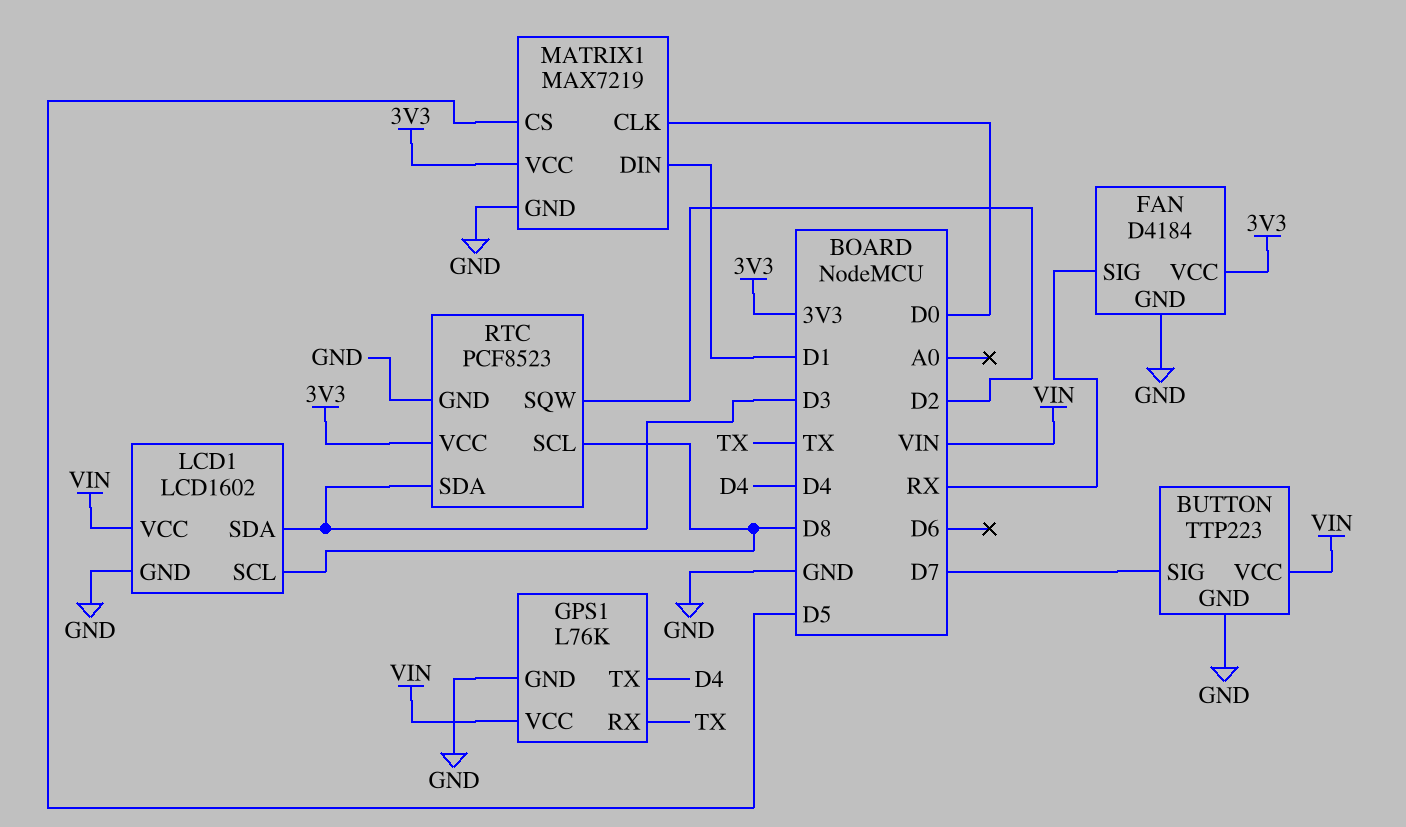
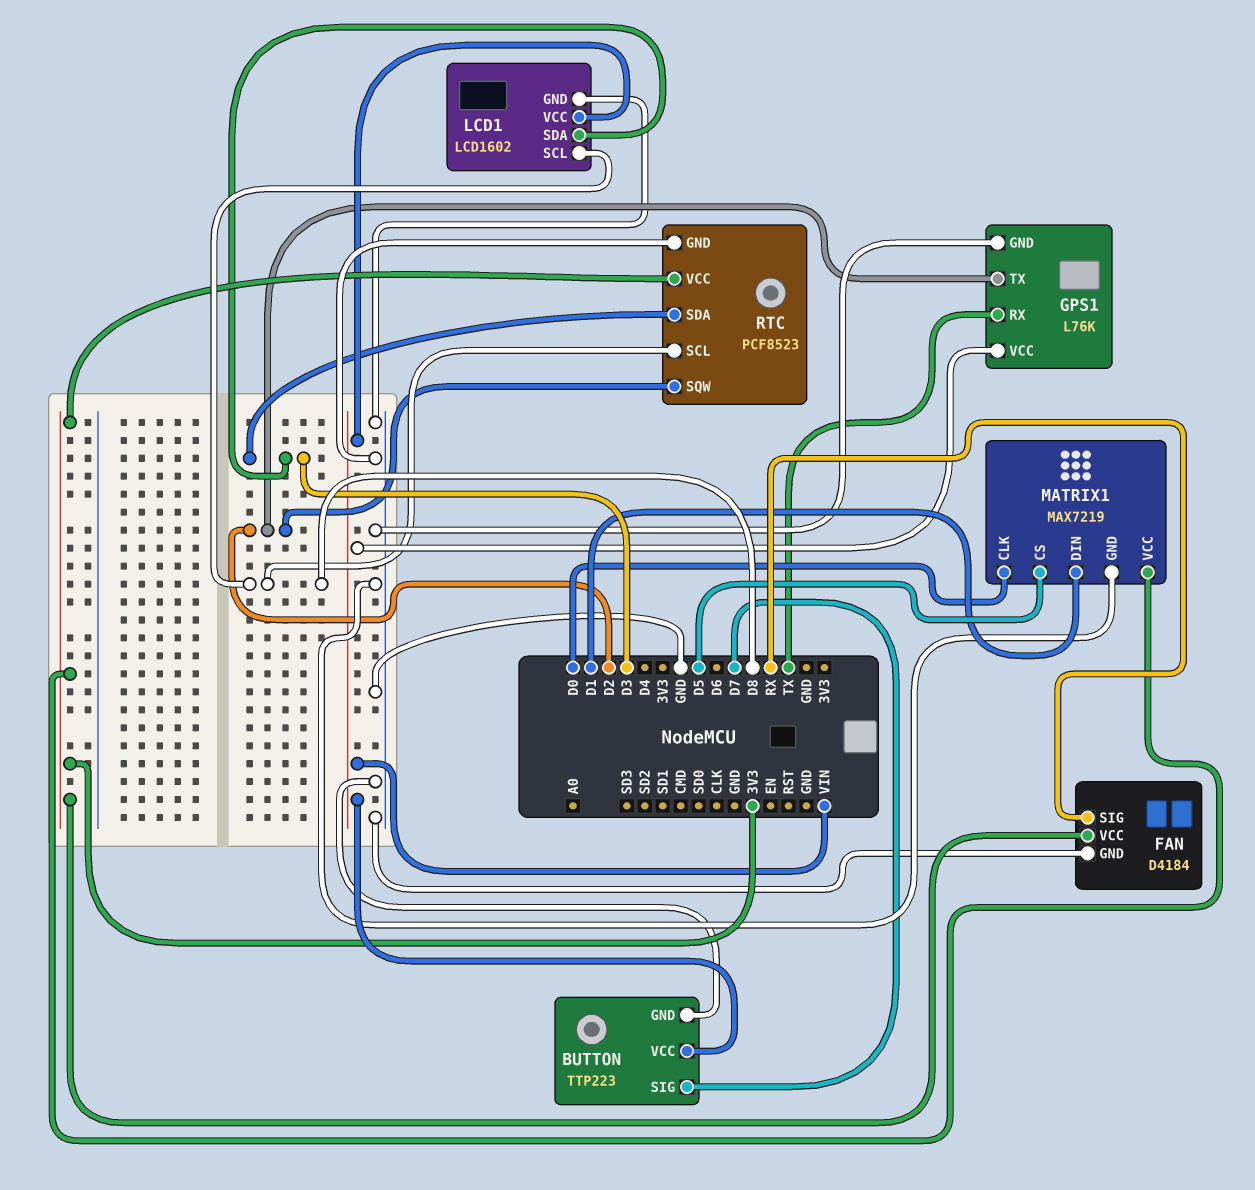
GPS1 pin TX: D4 -> D2

